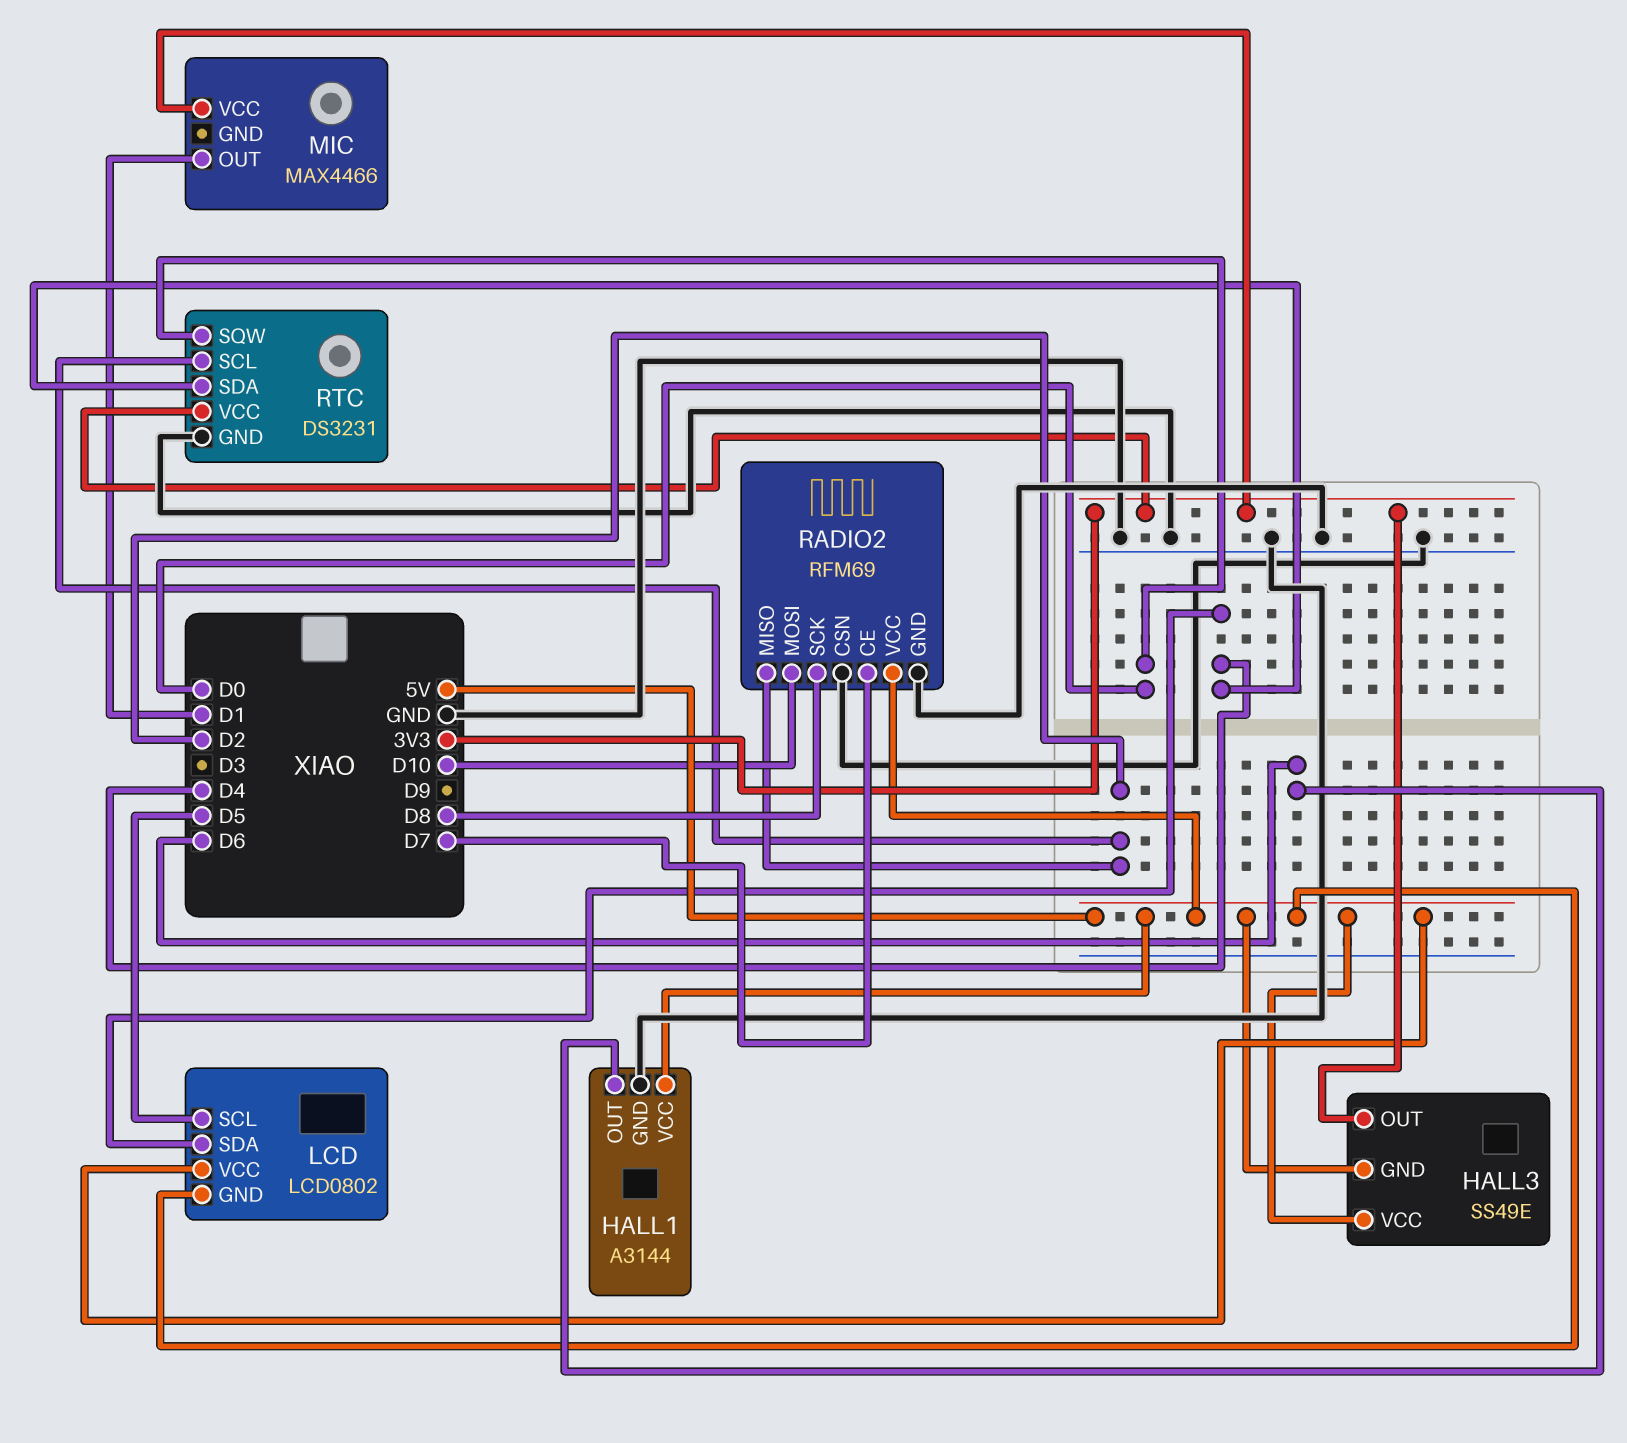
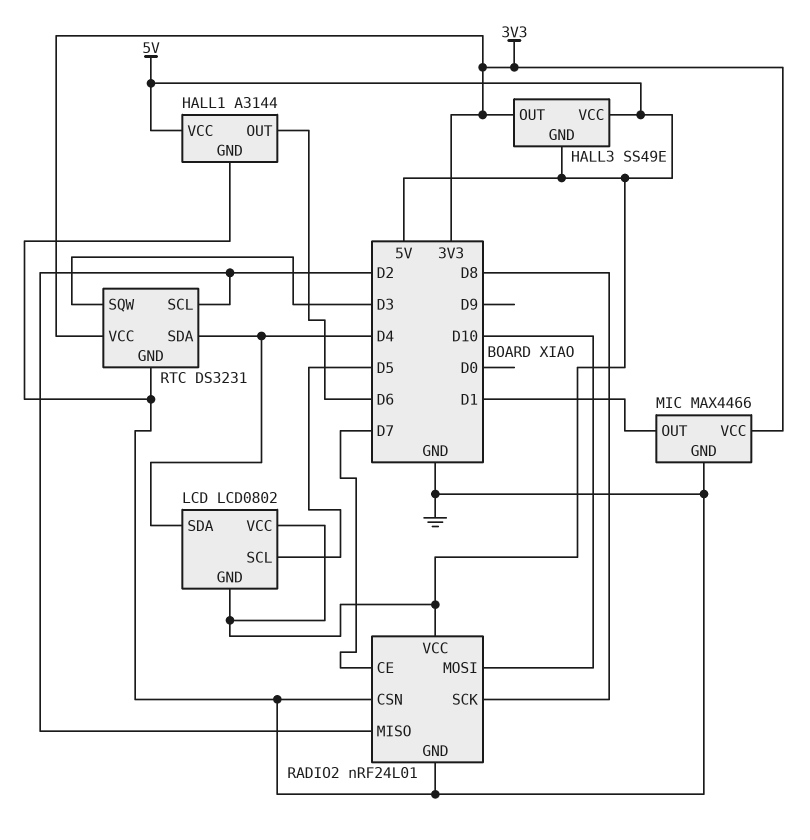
MIC pin GND: none -> GND
RADIO2: RFM69 -> nRF24L01
RTC pin SQW: D0 -> D3

